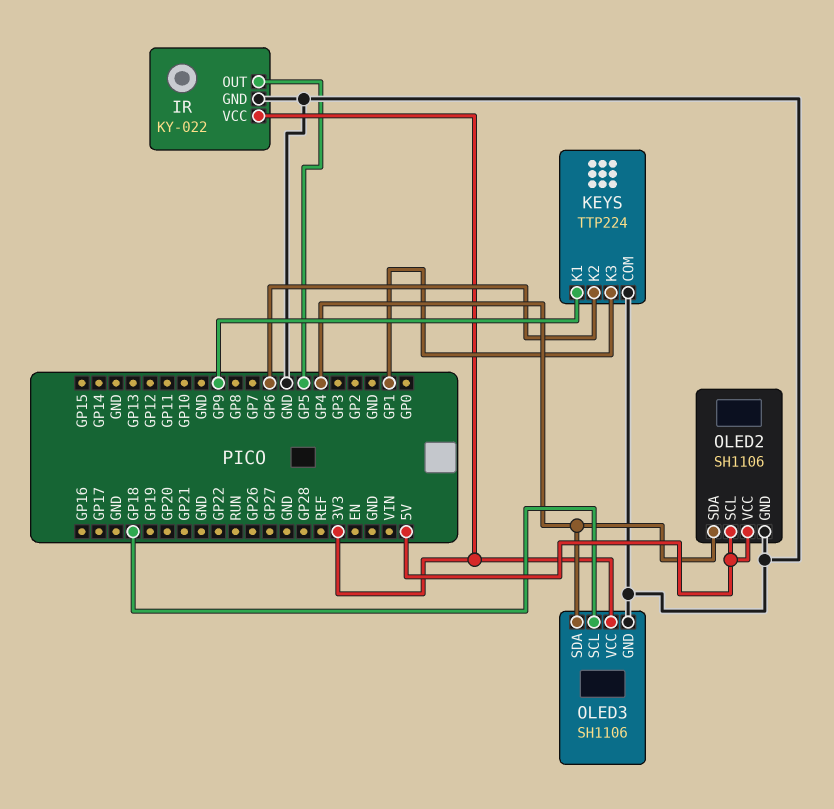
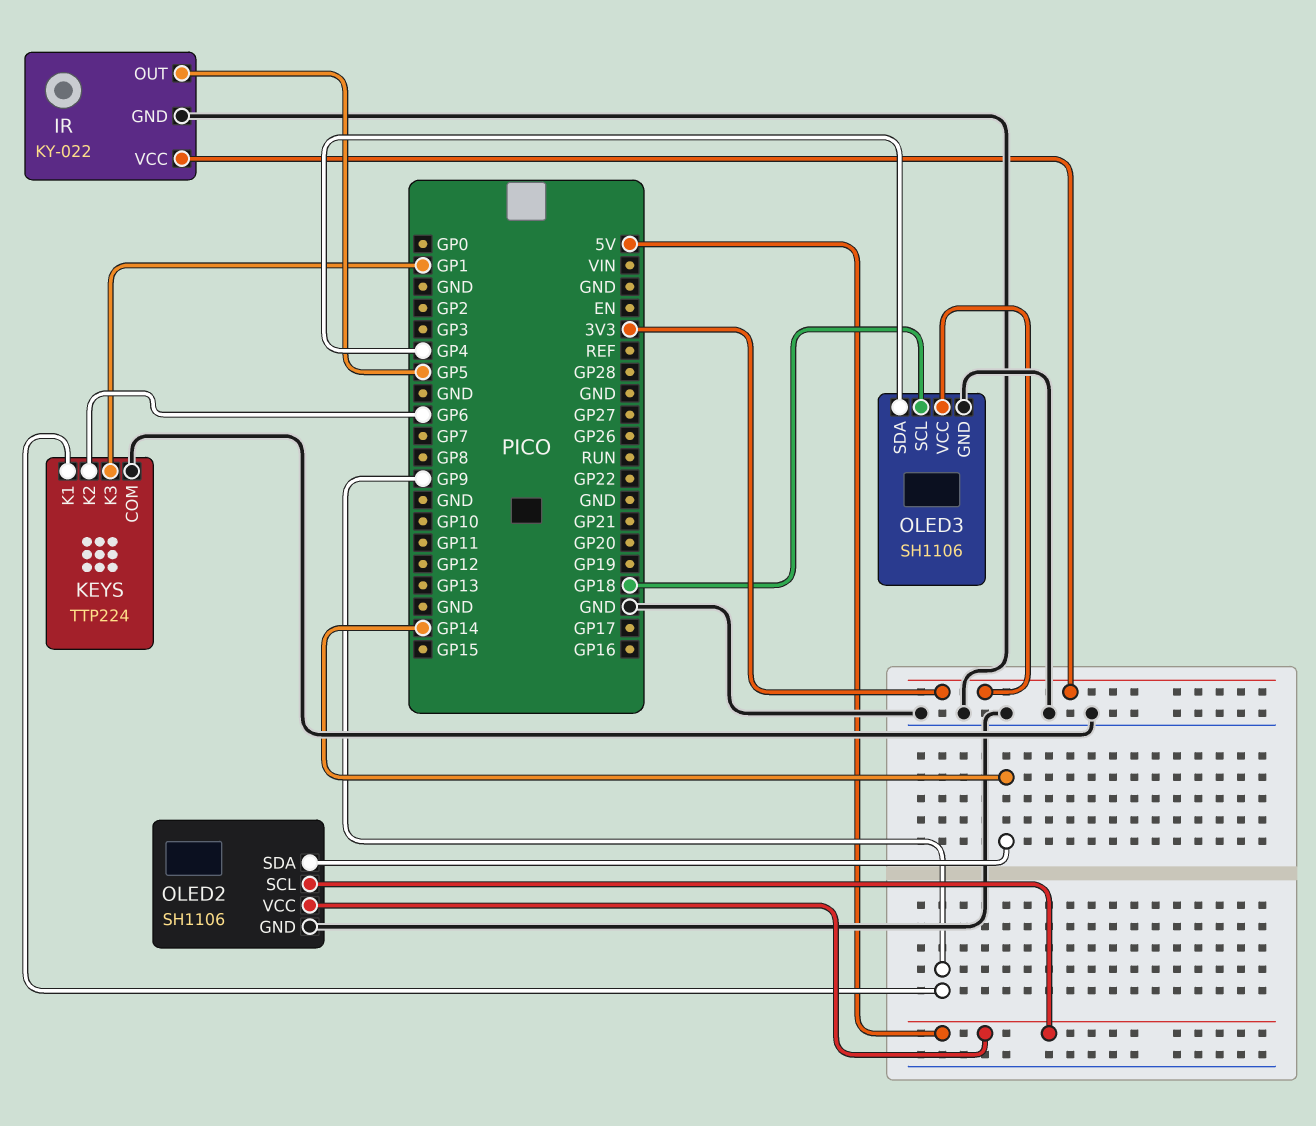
OLED2 pin SDA: GP4 -> GP14

